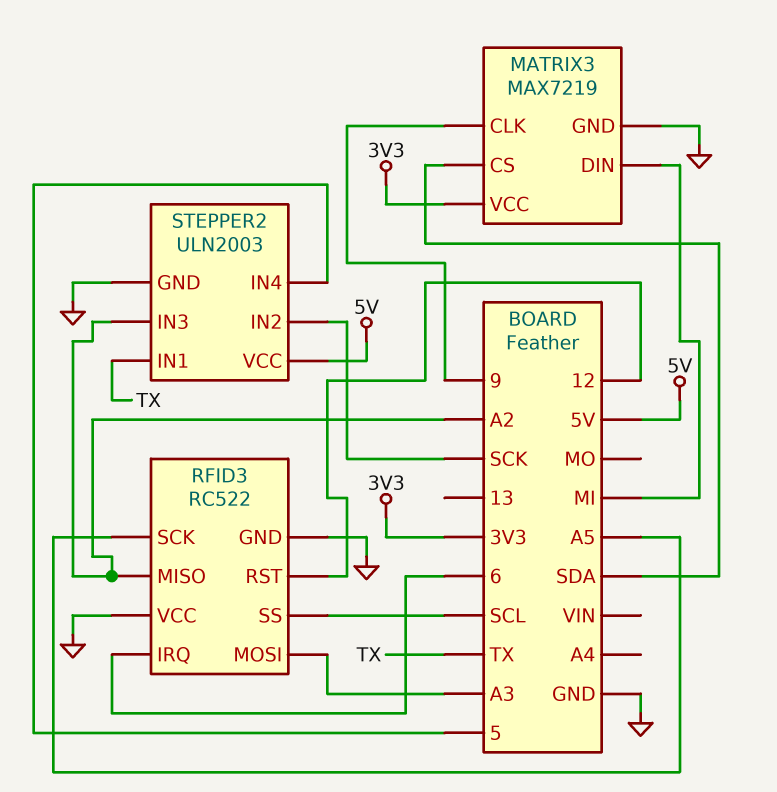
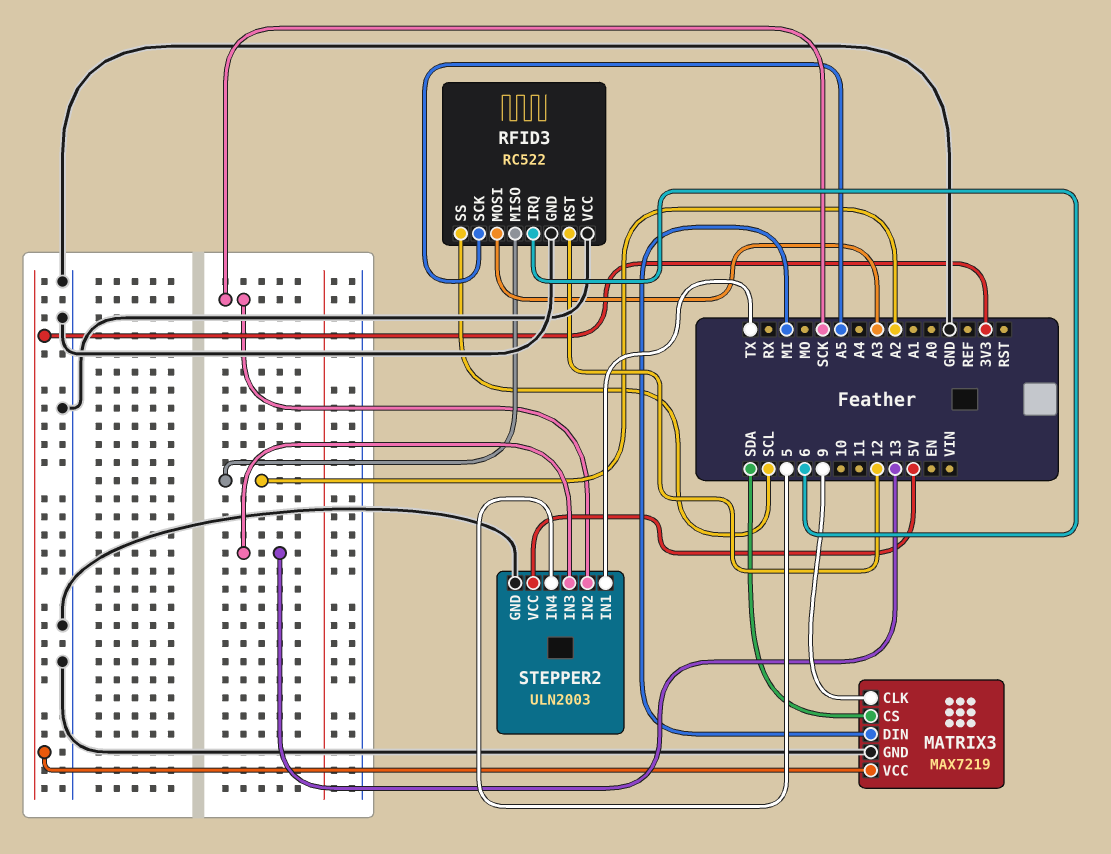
STEPPER2 pin IN3: A2 -> 13

